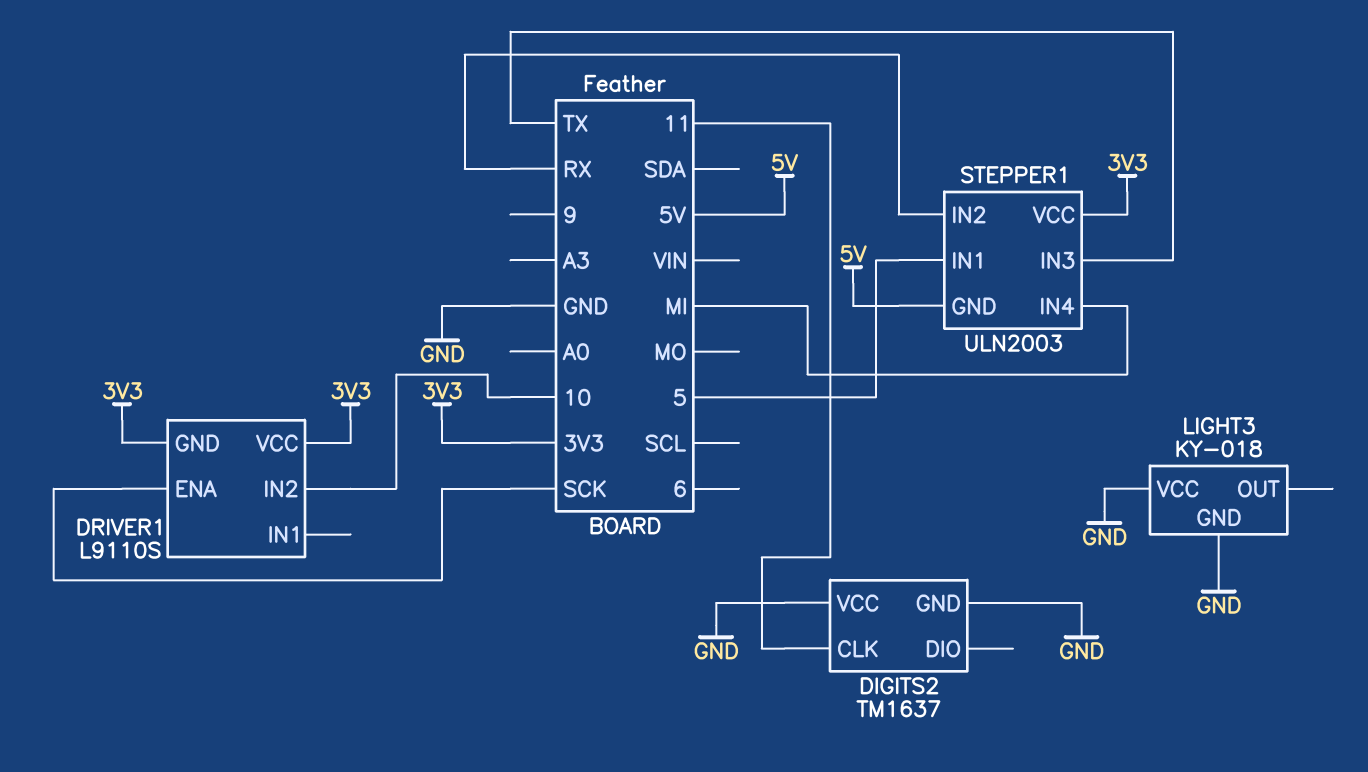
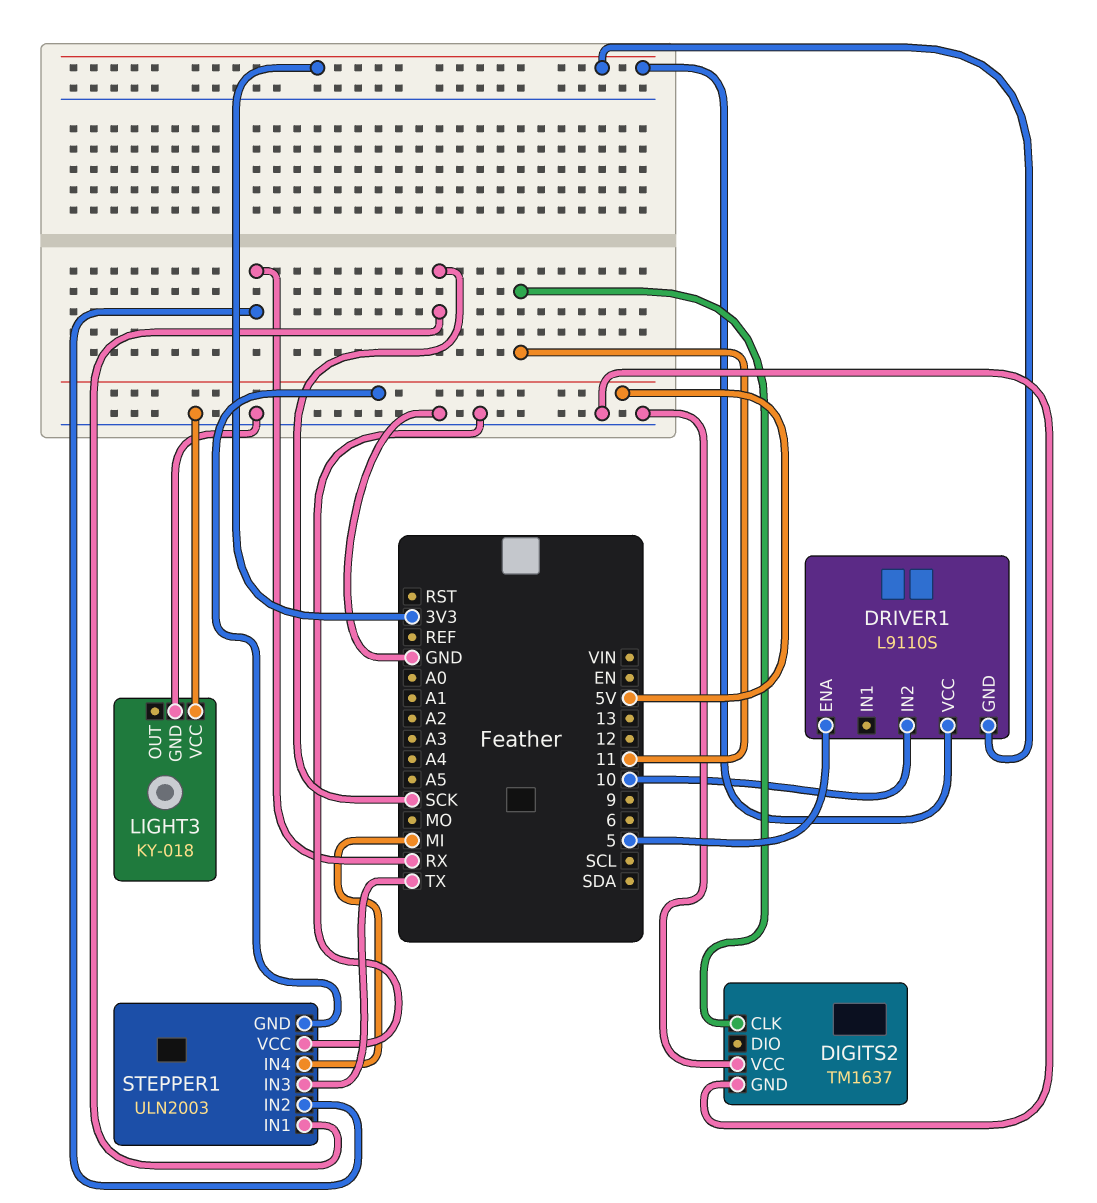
DRIVER1 pin ENA: SCK -> 5
STEPPER1 pin IN1: 5 -> SCK
STEPPER1 pin VCC: 3V3 -> GND

